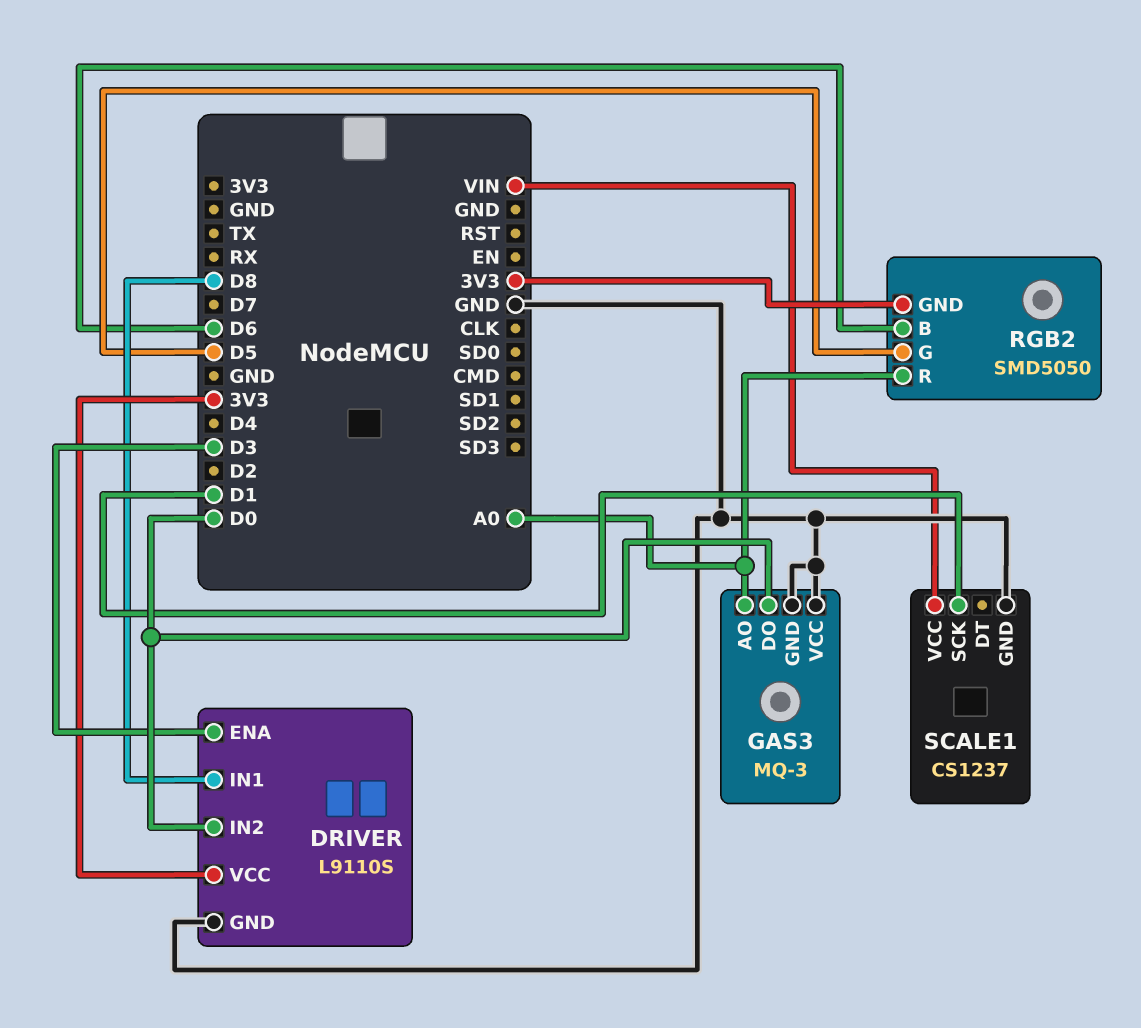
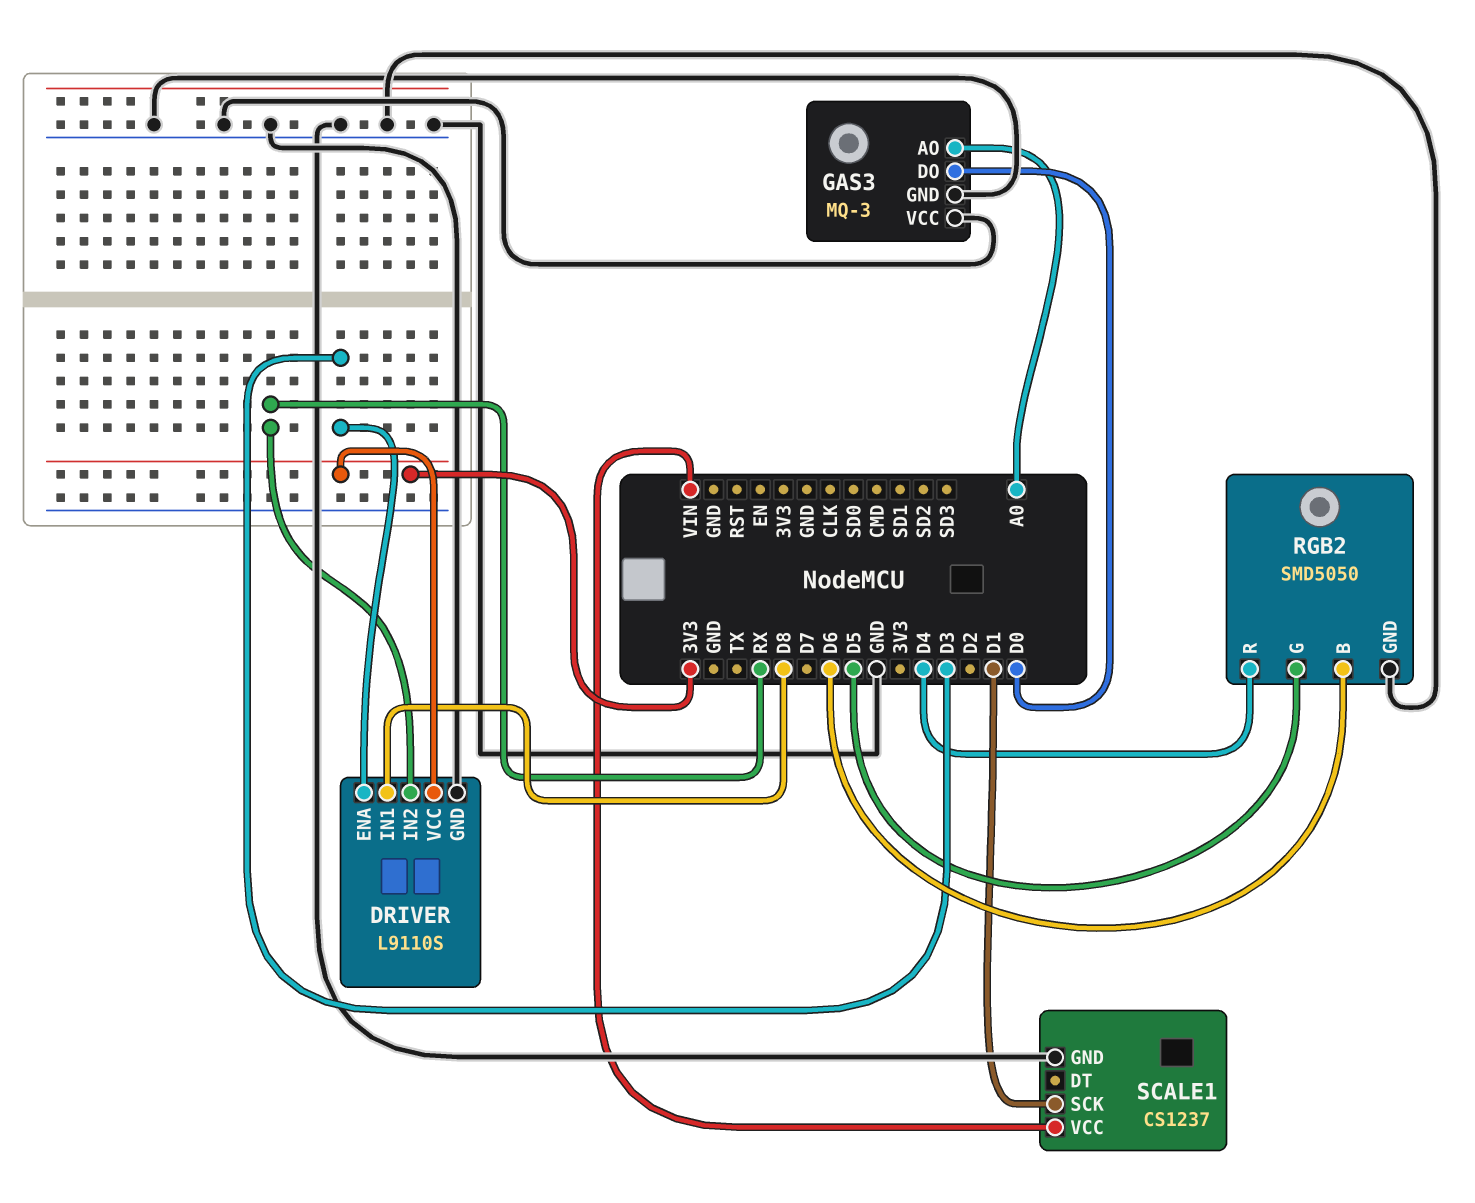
DRIVER pin IN2: D0 -> RX
RGB2 pin GND: 3V3 -> GND
RGB2 pin R: A0 -> D4

